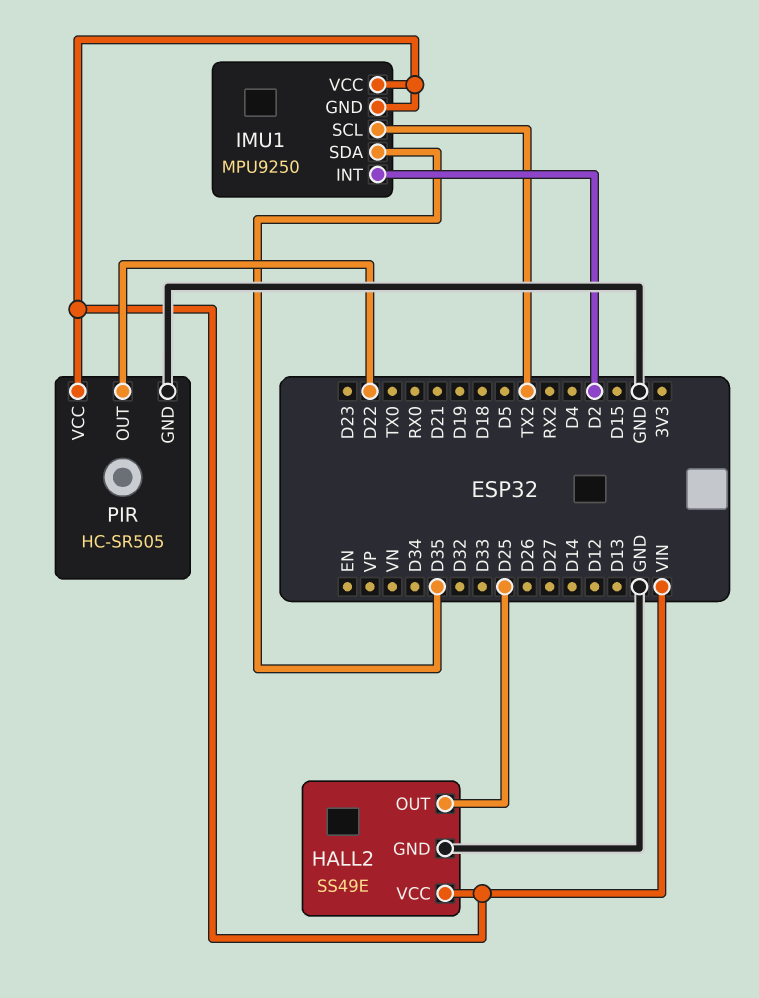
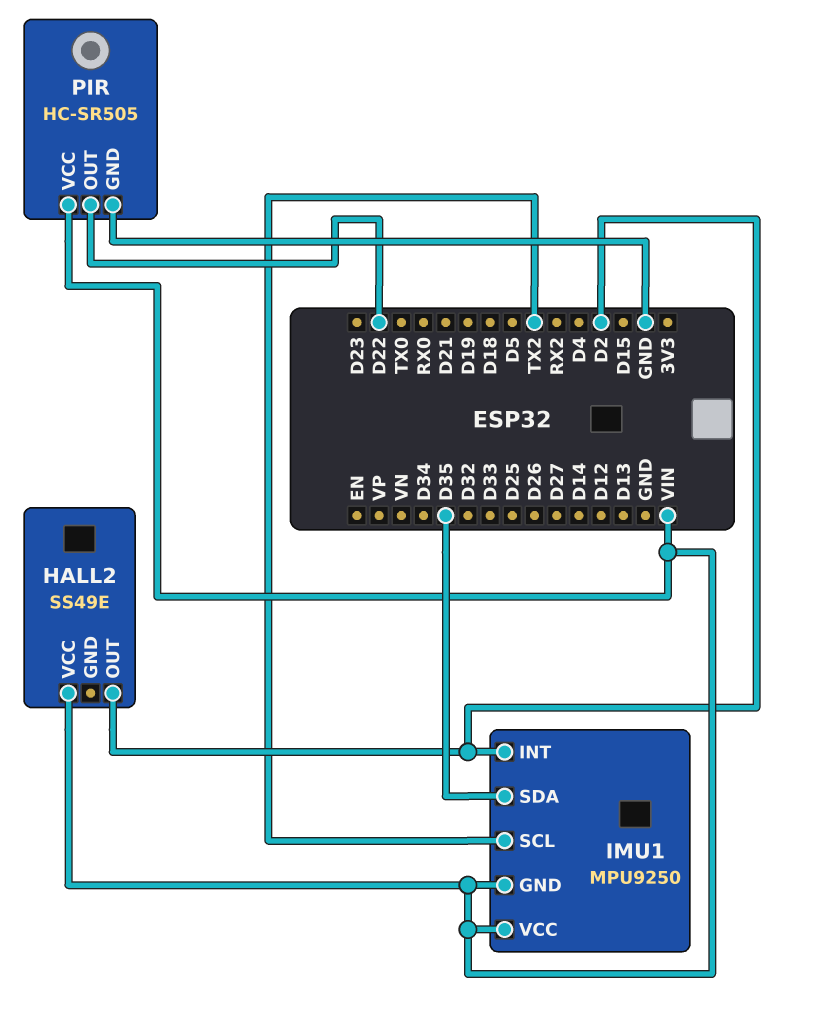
HALL2 pin GND: GND -> none
HALL2 pin OUT: D25 -> D2

